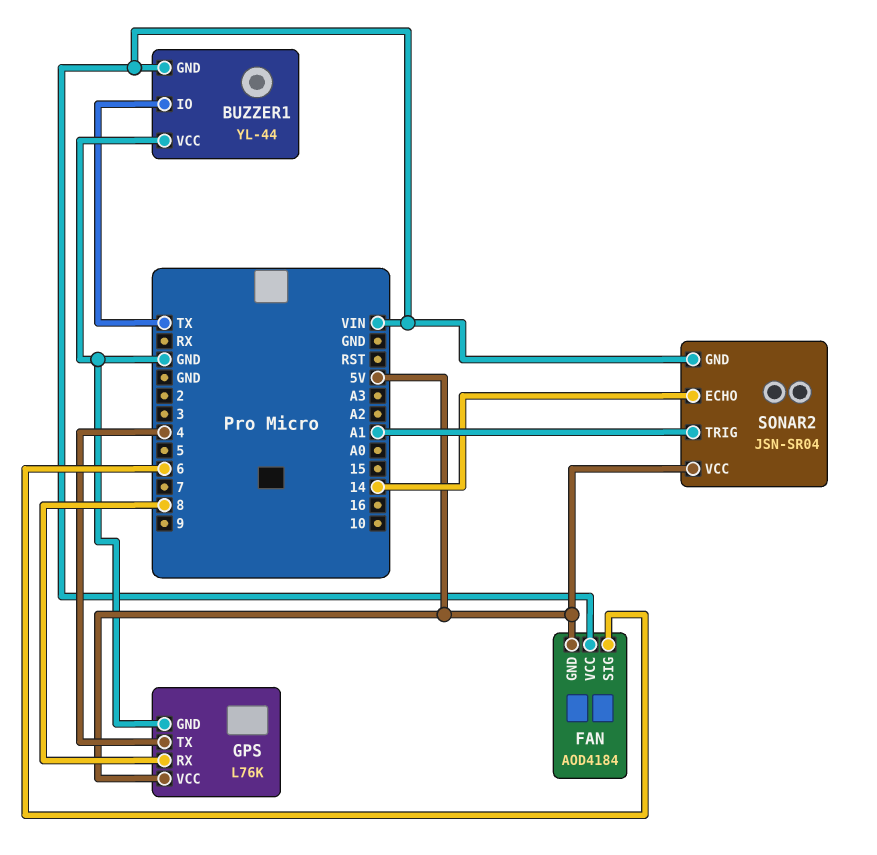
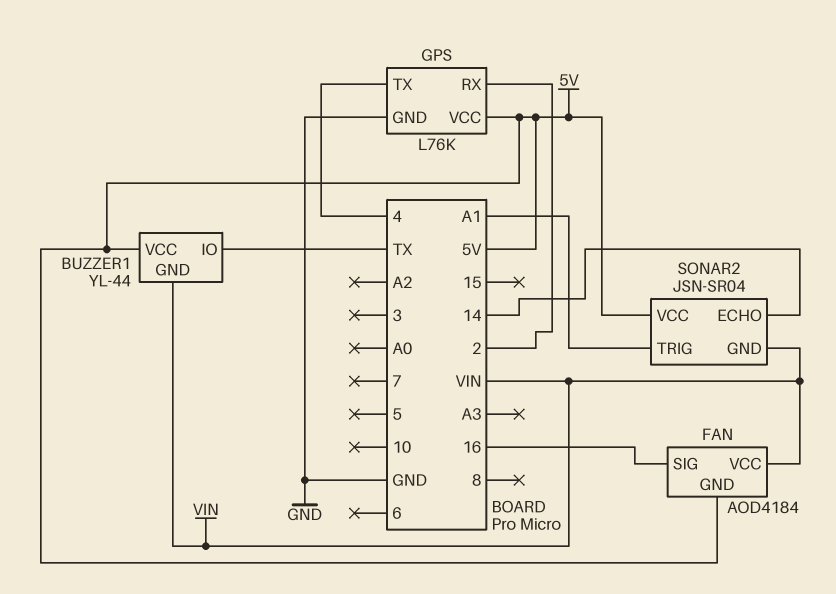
BUZZER1 pin VCC: GND -> 5V
FAN pin SIG: 6 -> 16
GPS pin RX: 8 -> 2

